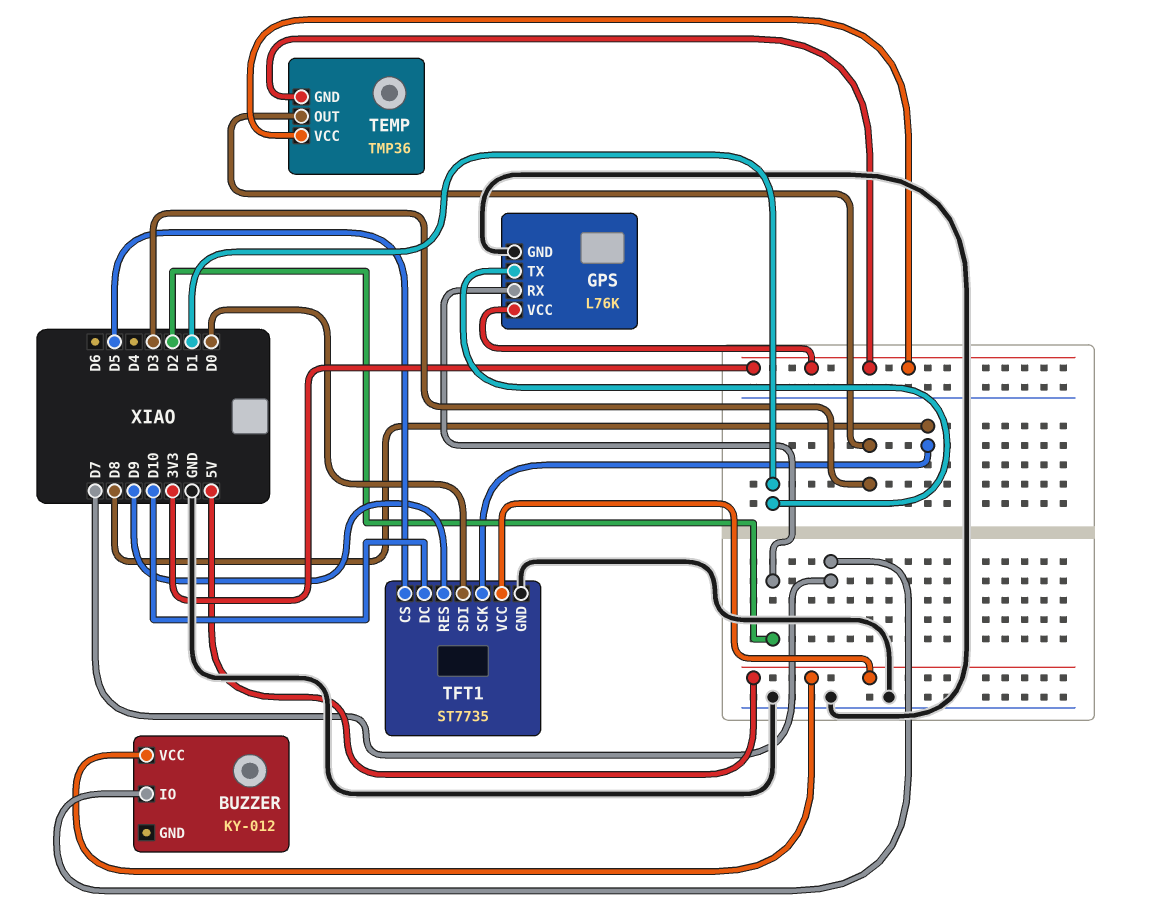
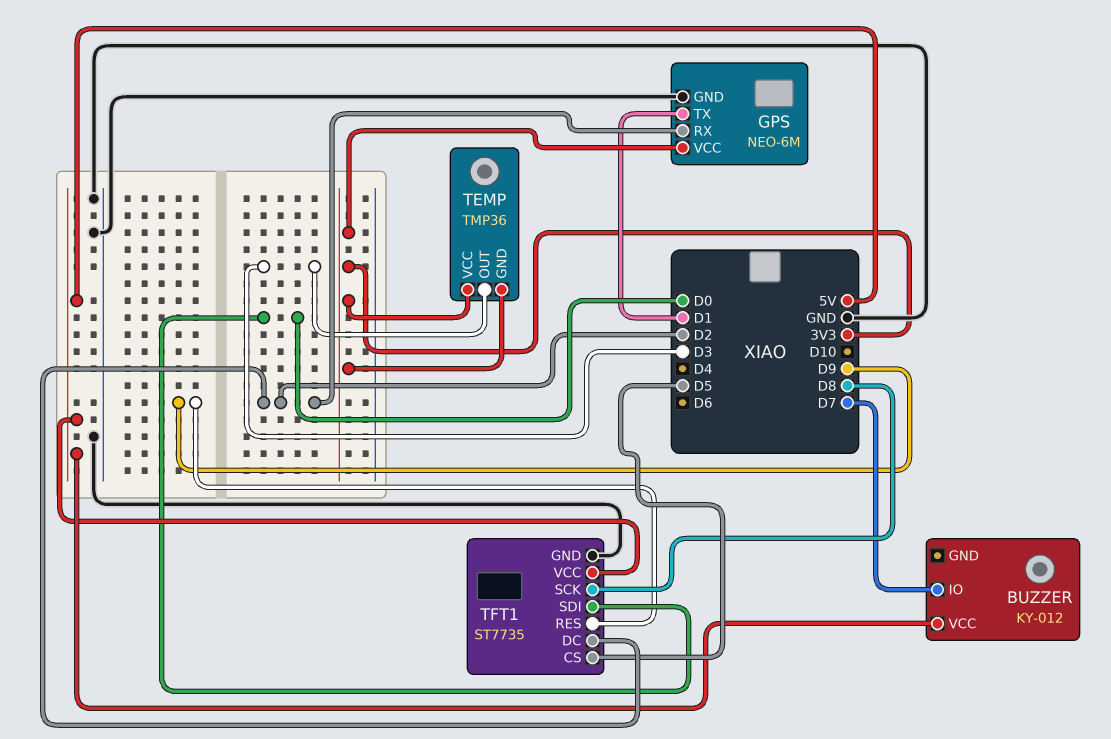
GPS: L76K -> NEO-6M
TFT1 pin DC: D10 -> D2

